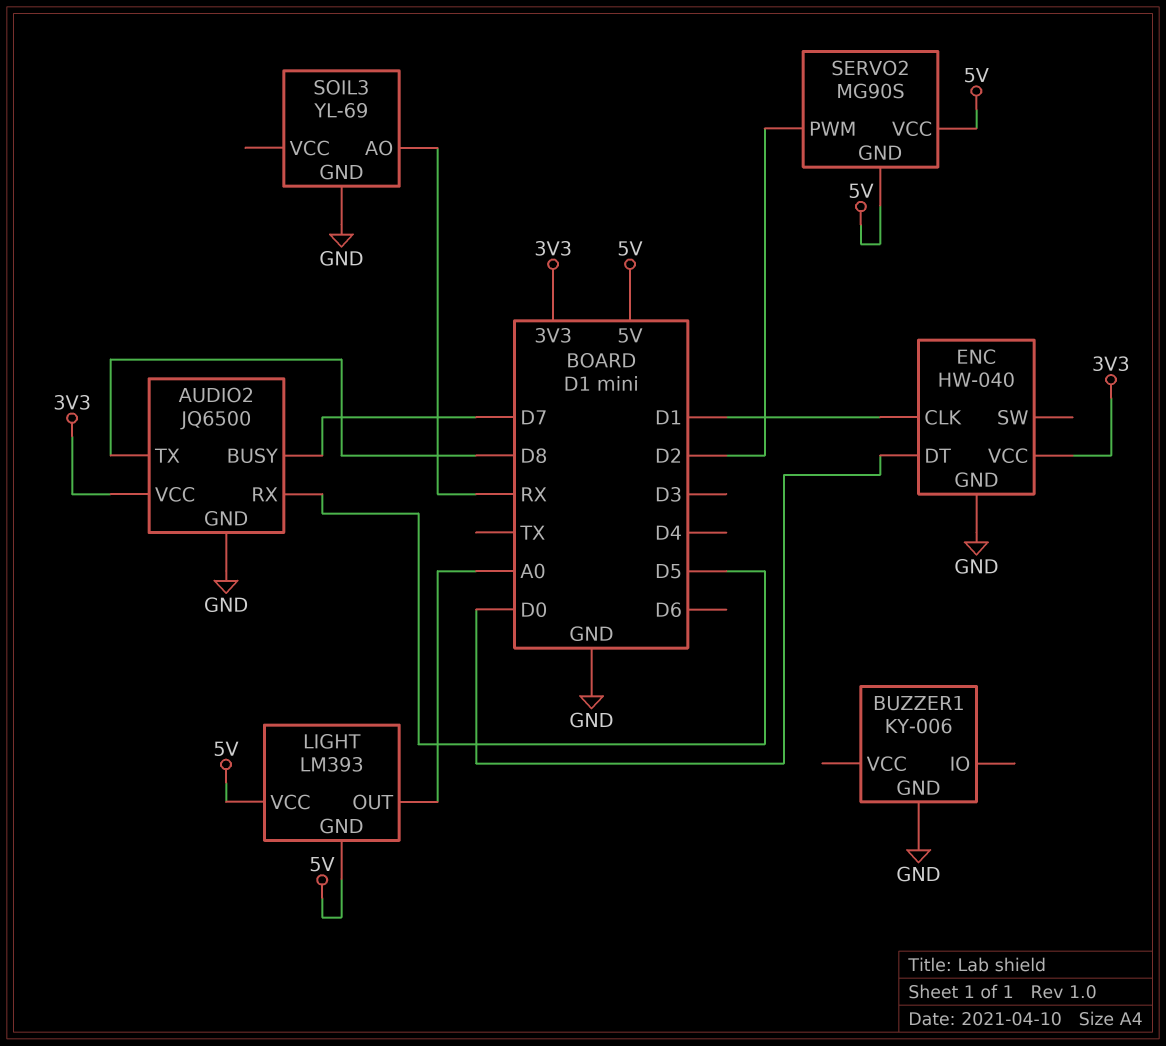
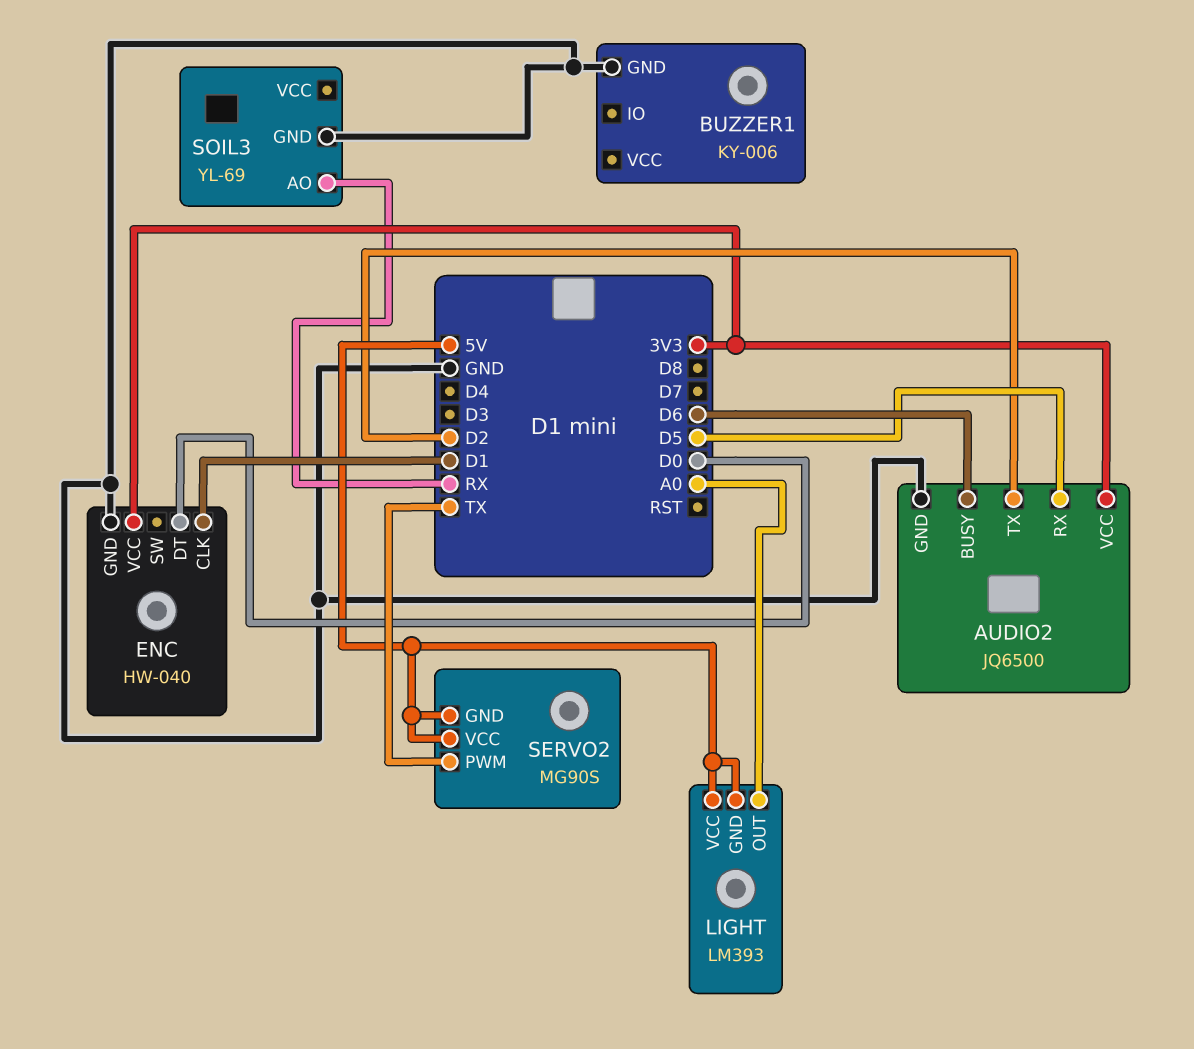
AUDIO2 pin BUSY: D7 -> D6
AUDIO2 pin TX: D8 -> D2
SERVO2 pin PWM: D2 -> TX

